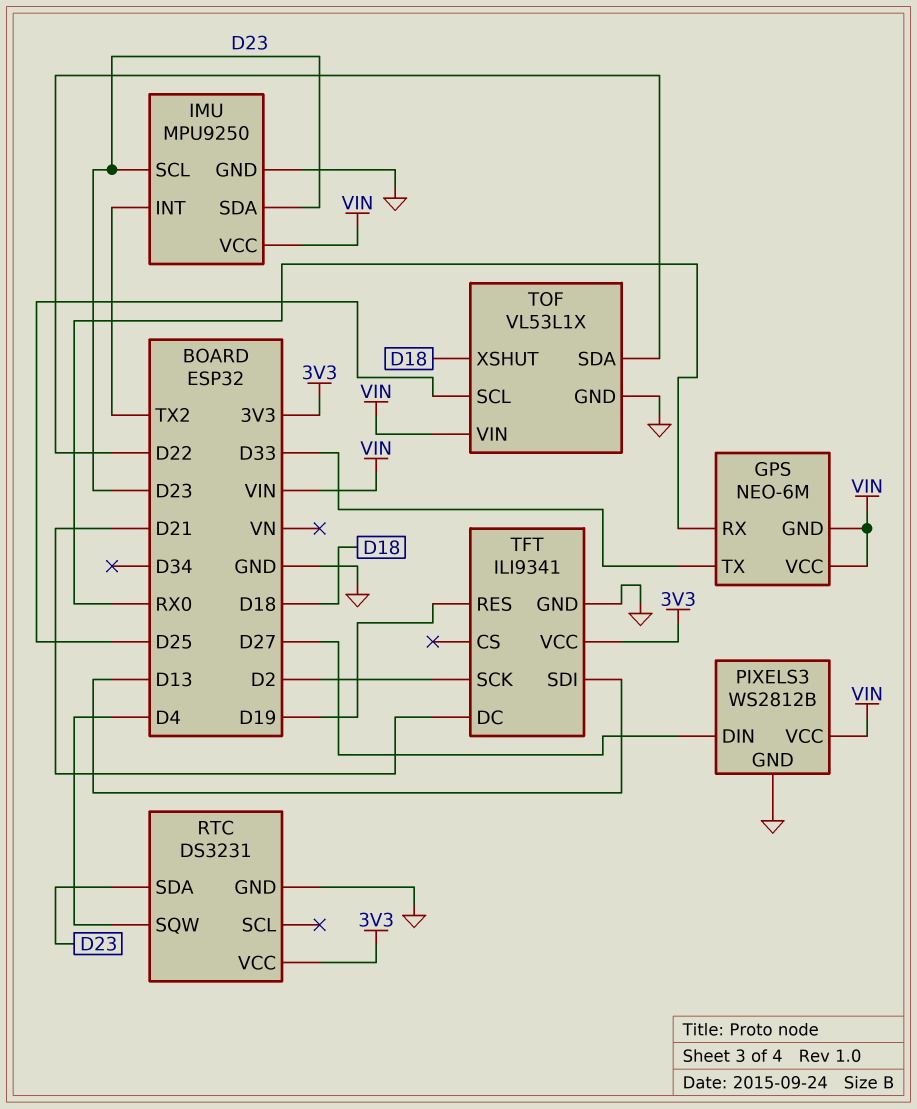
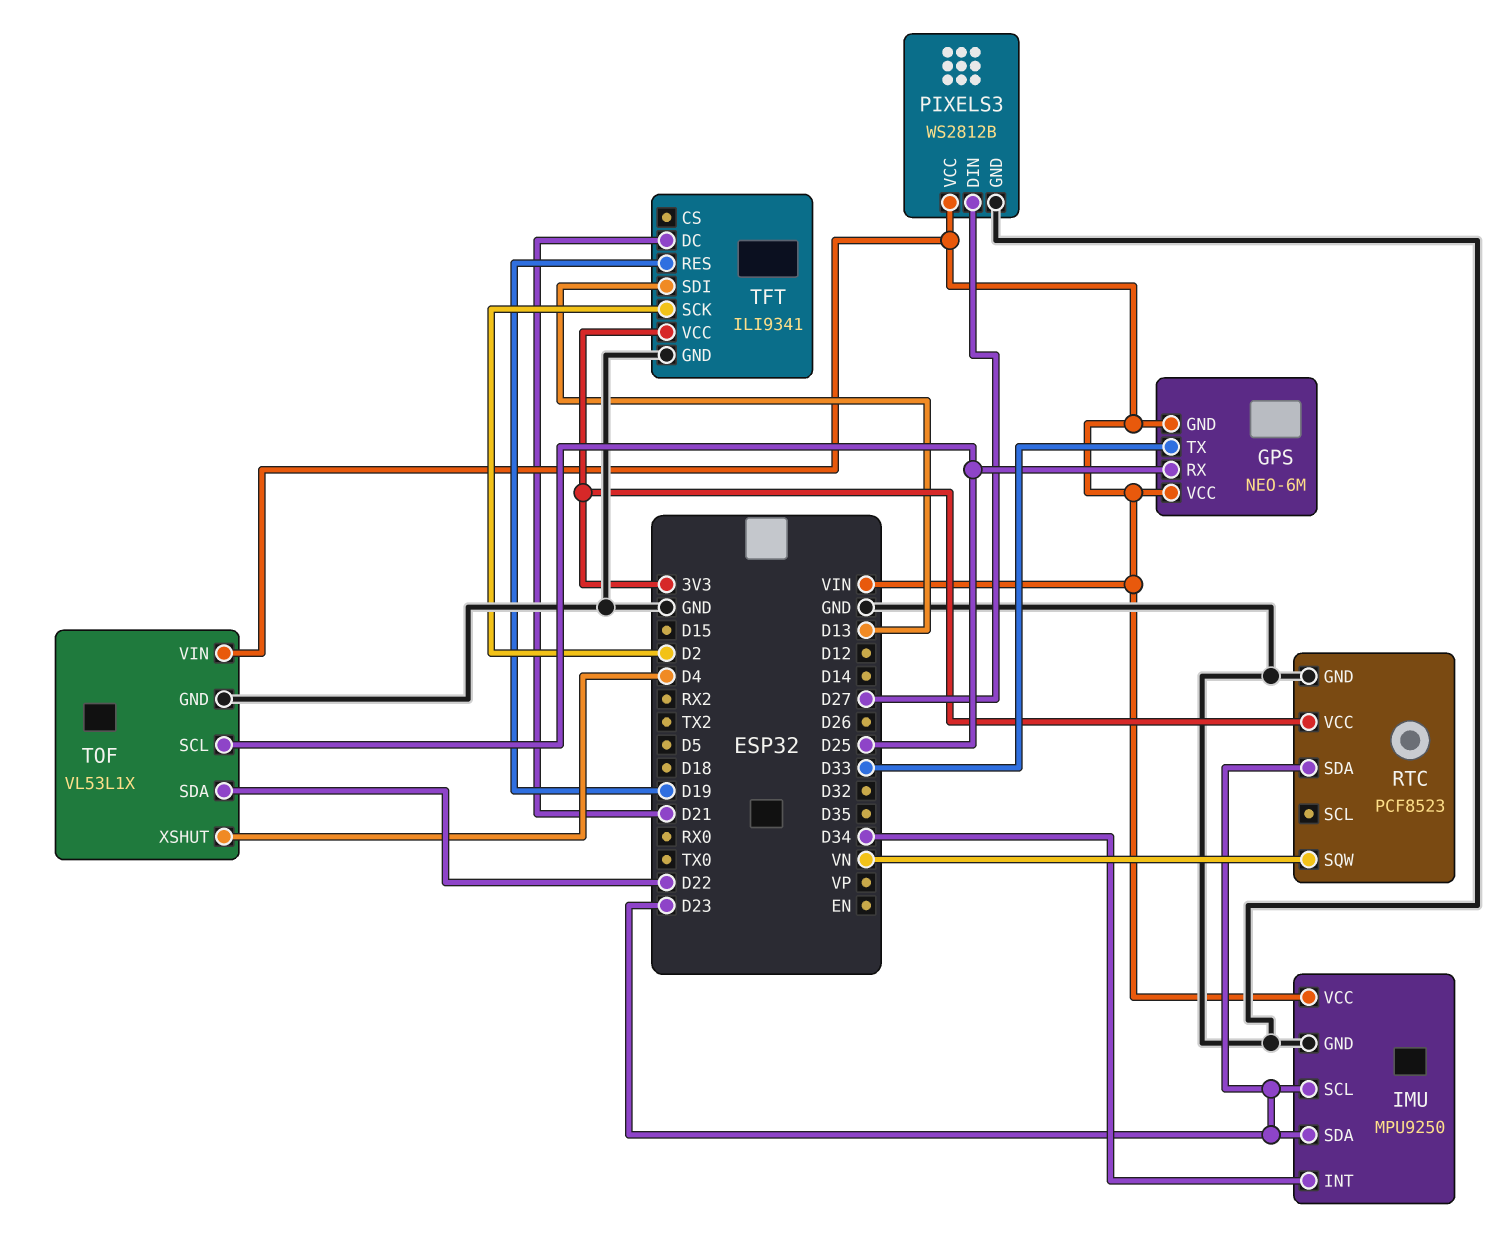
GPS pin RX: RX0 -> D25
IMU pin INT: TX2 -> D34
RTC: DS3231 -> PCF8523
RTC pin SQW: D4 -> VN
TOF pin XSHUT: D18 -> D4

